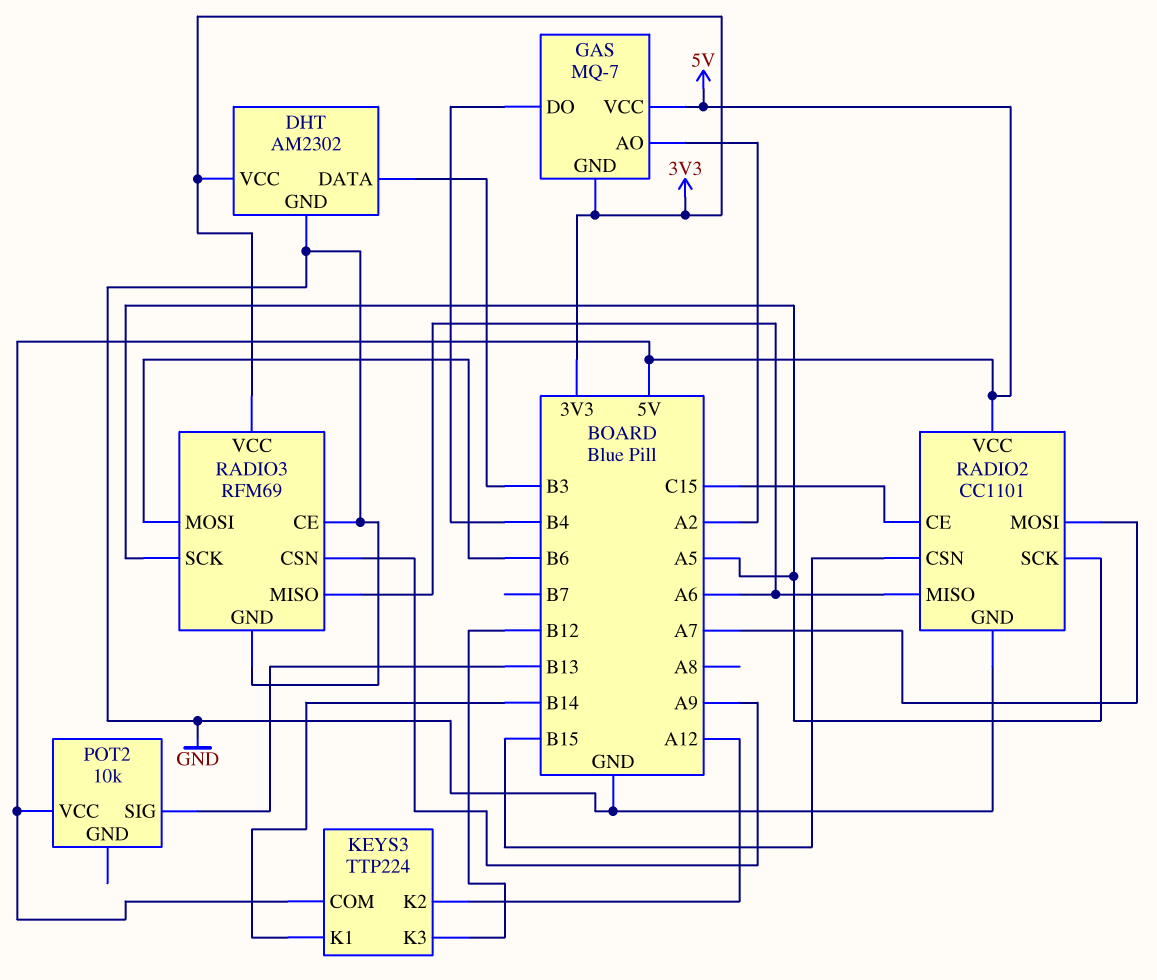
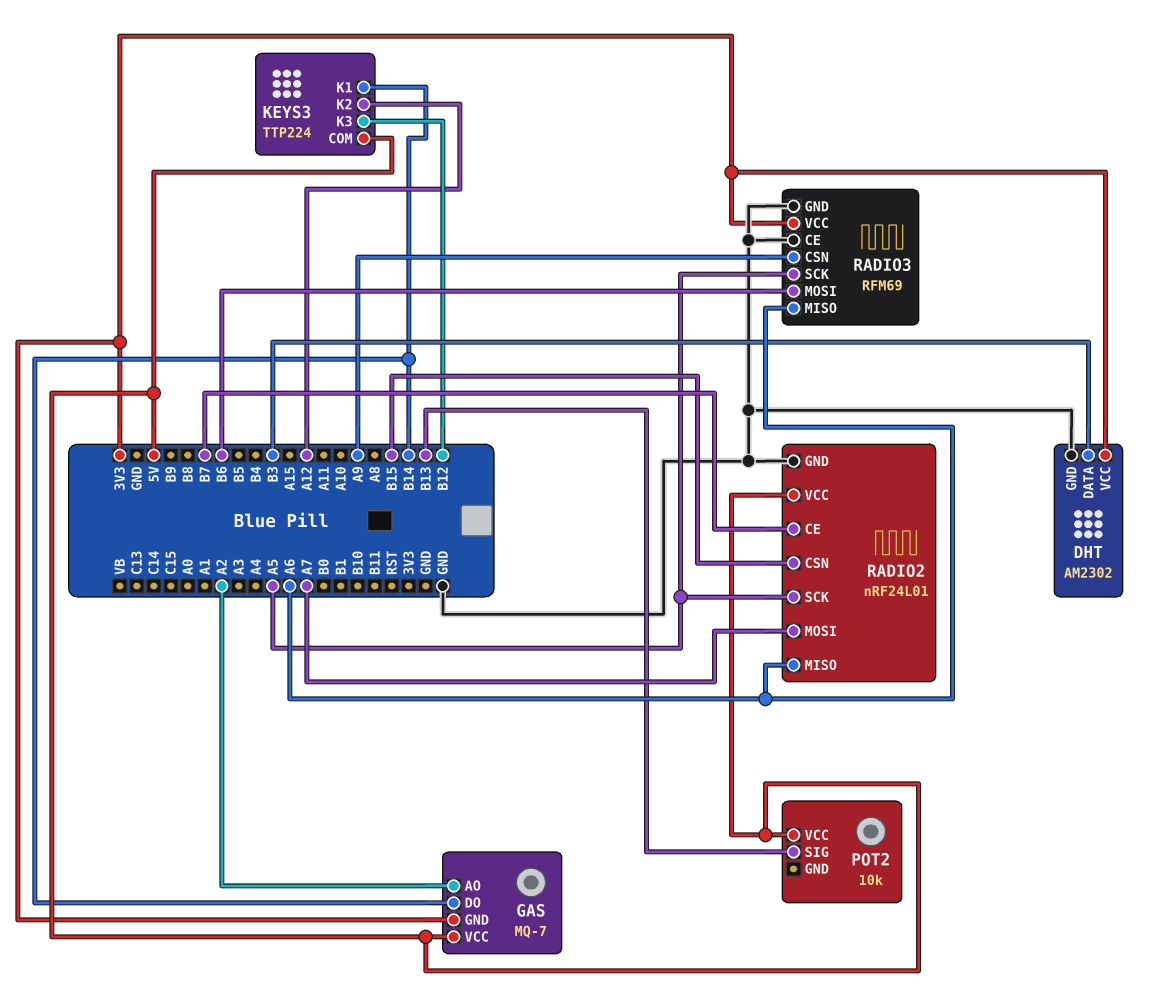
GAS pin DO: B4 -> B14
RADIO2: CC1101 -> nRF24L01
RADIO2 pin CE: C15 -> B7

